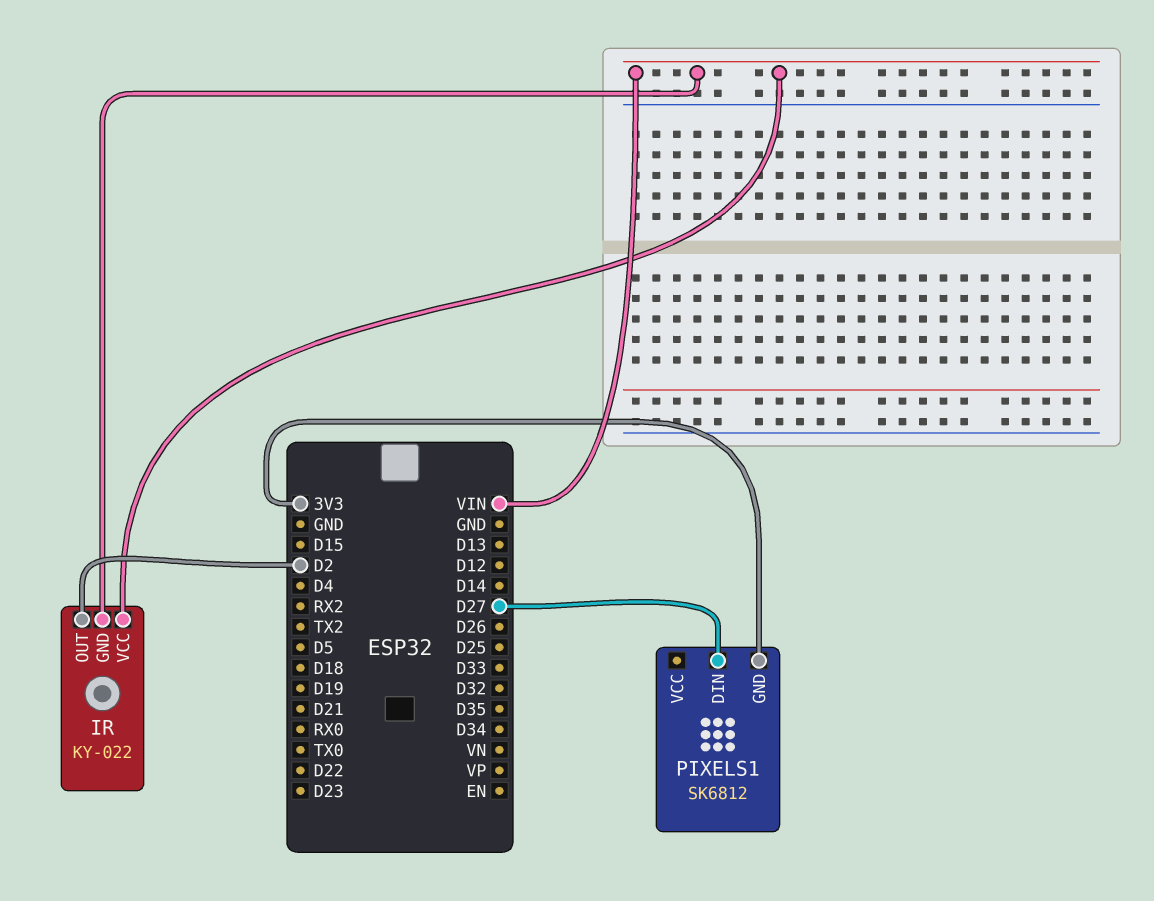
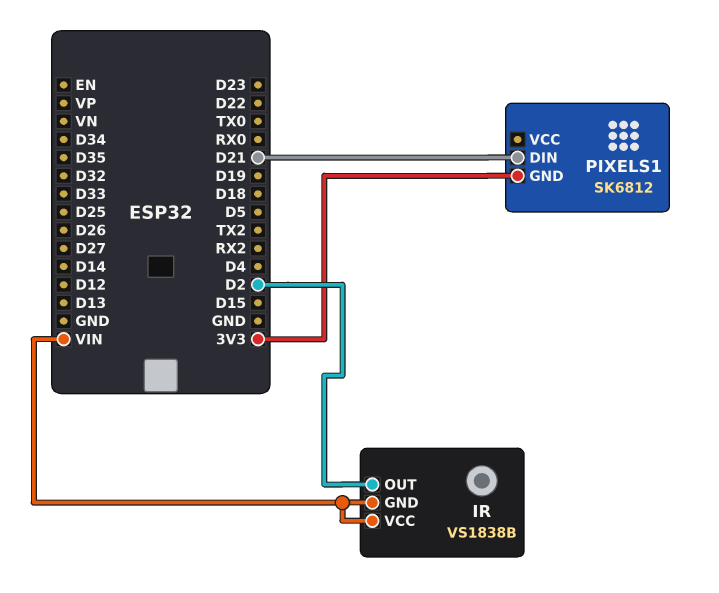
IR: KY-022 -> VS1838B
PIXELS1 pin DIN: D27 -> D21

